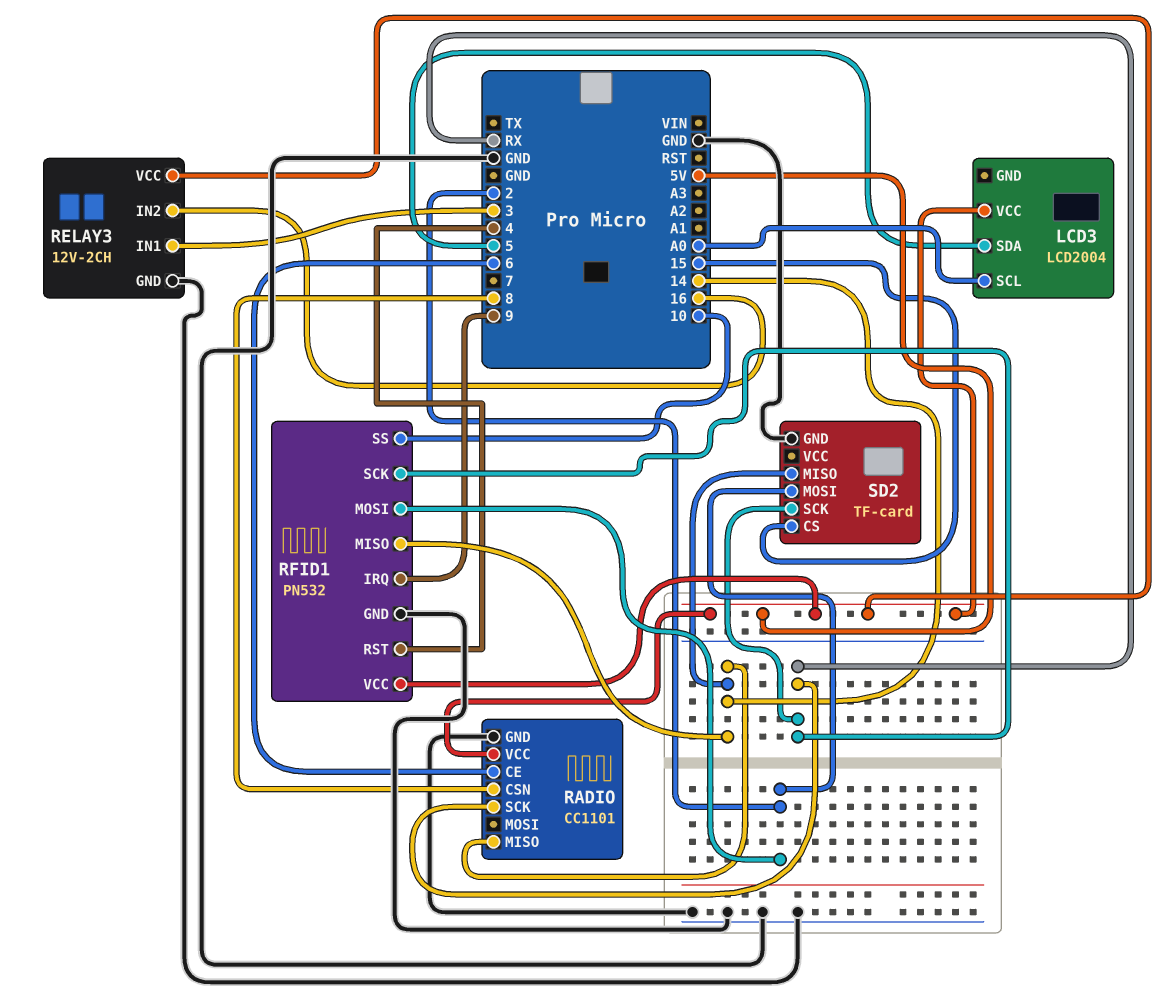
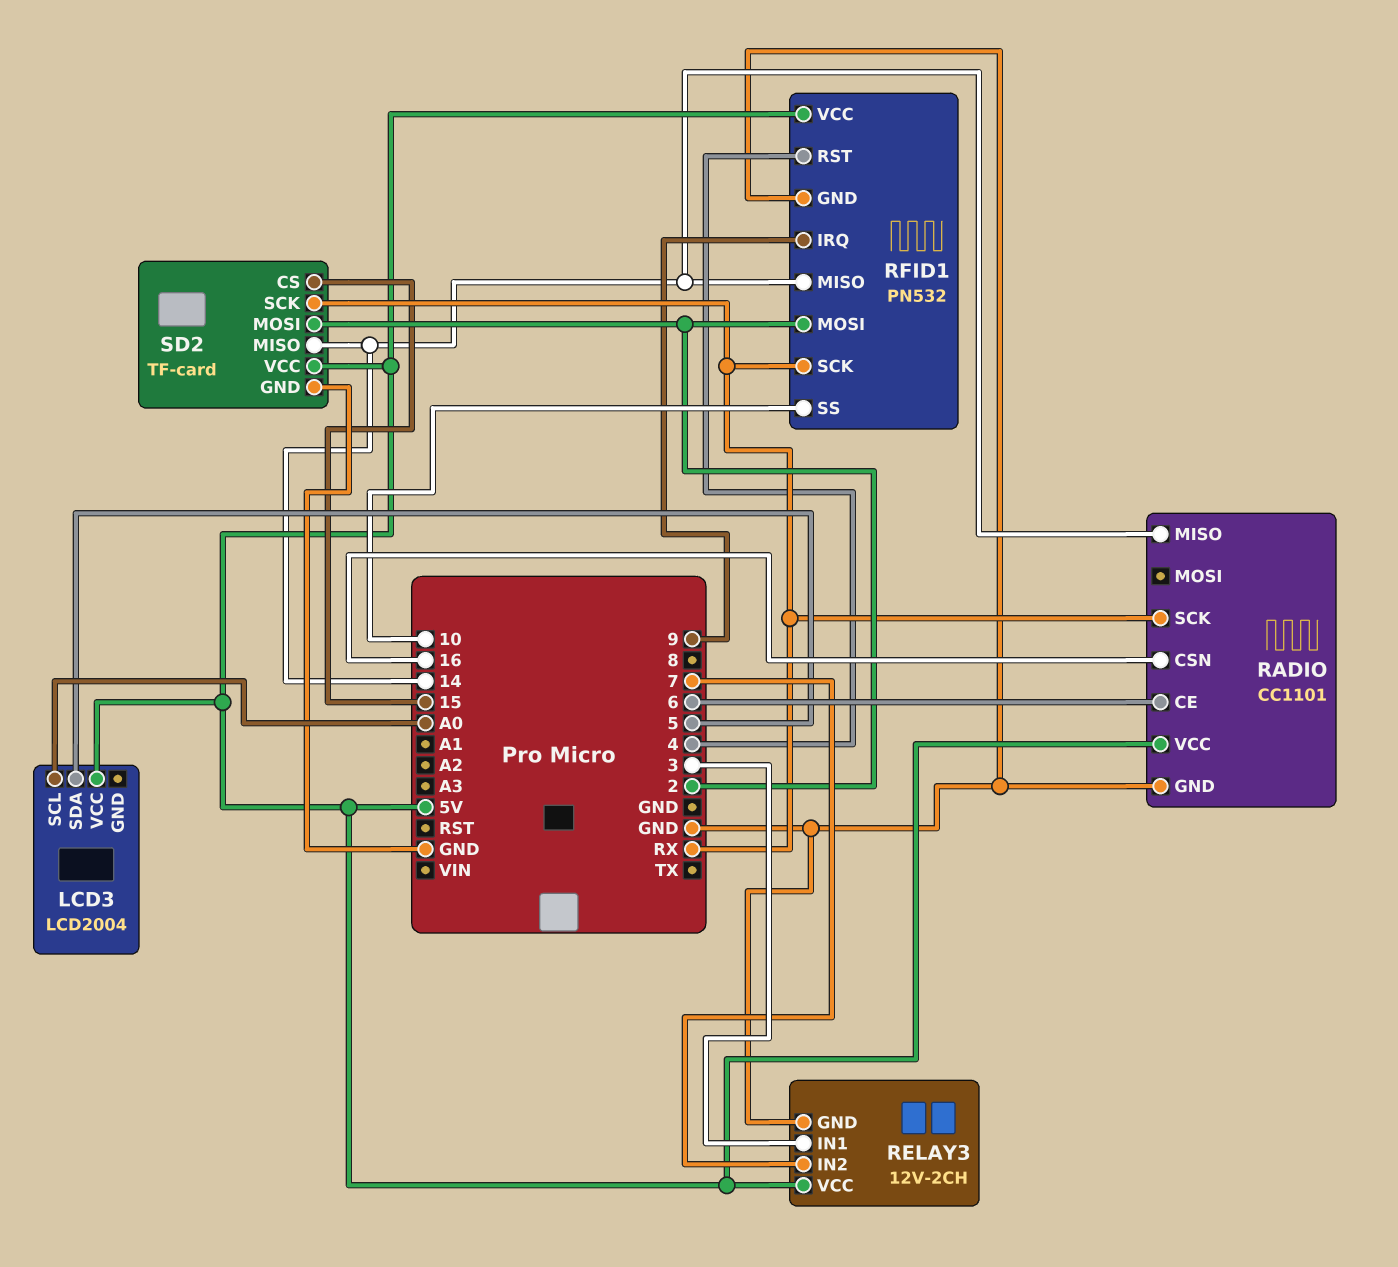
RADIO pin CSN: 8 -> 16
RELAY3 pin IN2: 16 -> 7
SD2 pin VCC: none -> 5V

